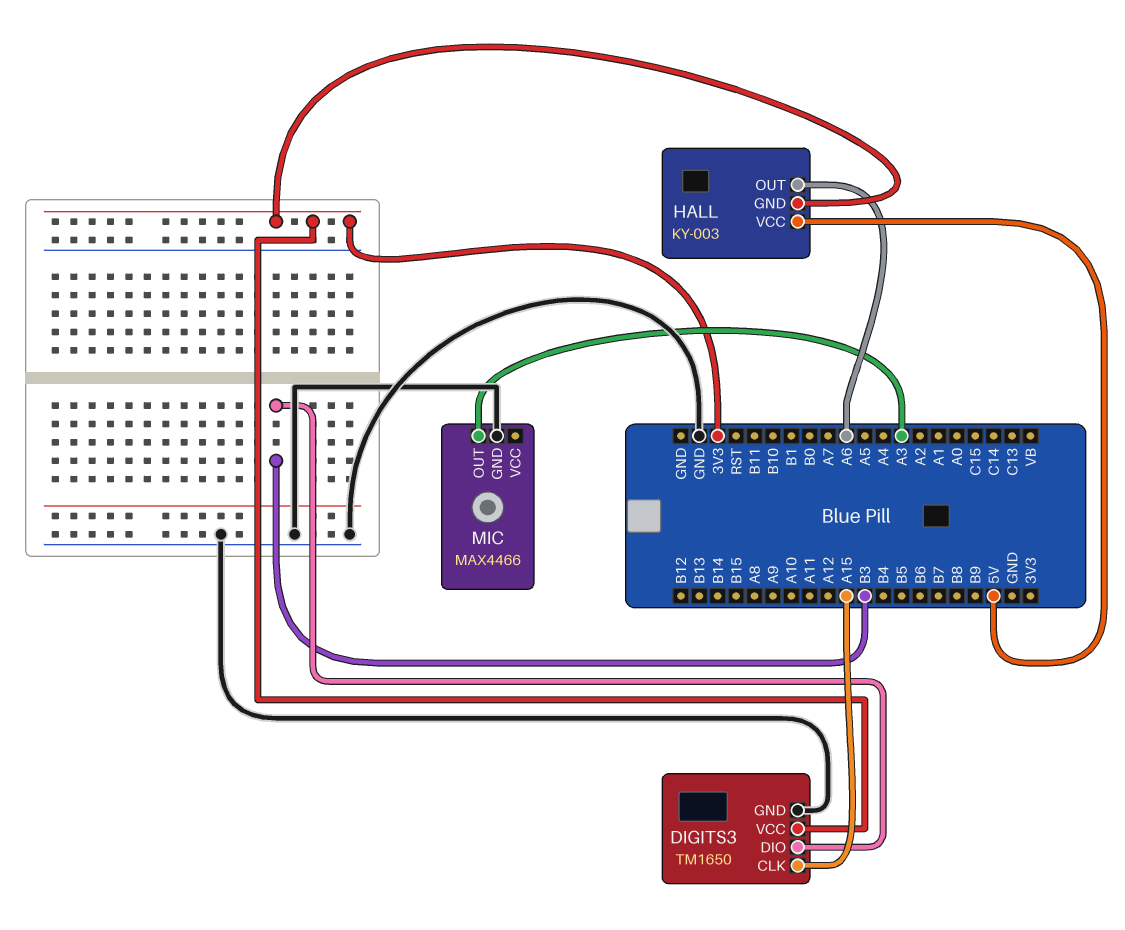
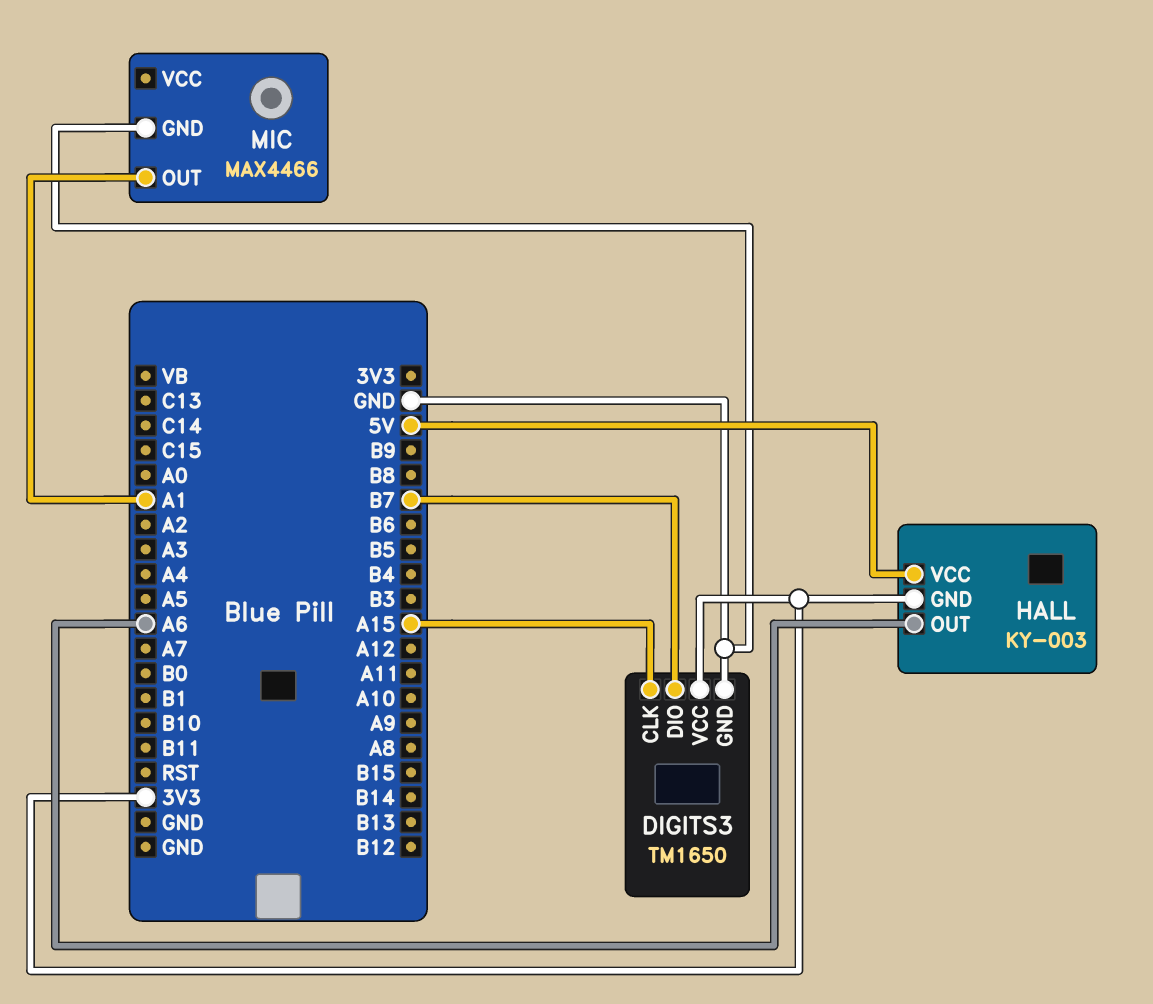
DIGITS3 pin DIO: B3 -> B7
MIC pin OUT: A3 -> A1

